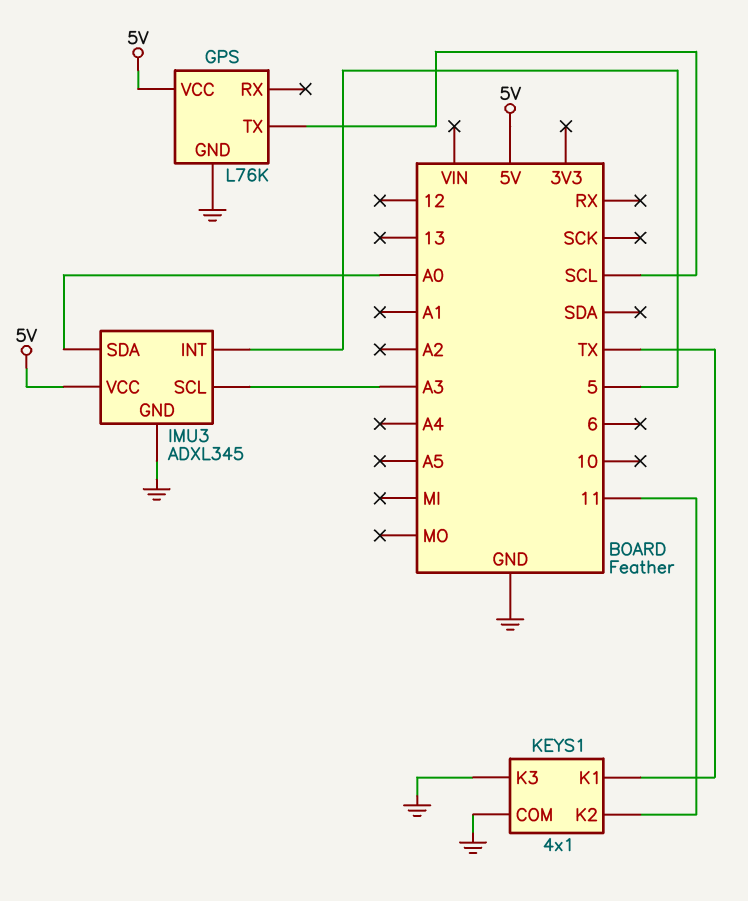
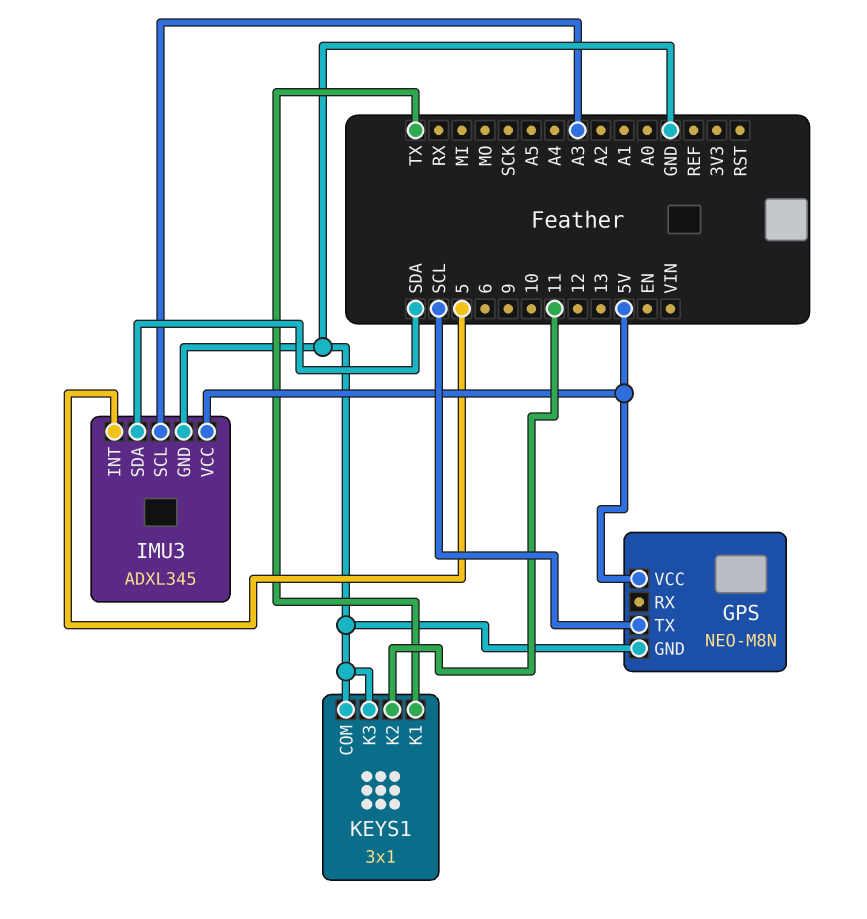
GPS: L76K -> NEO-M8N
IMU3 pin SDA: A0 -> SDA
KEYS1: 4x1 -> 3x1

